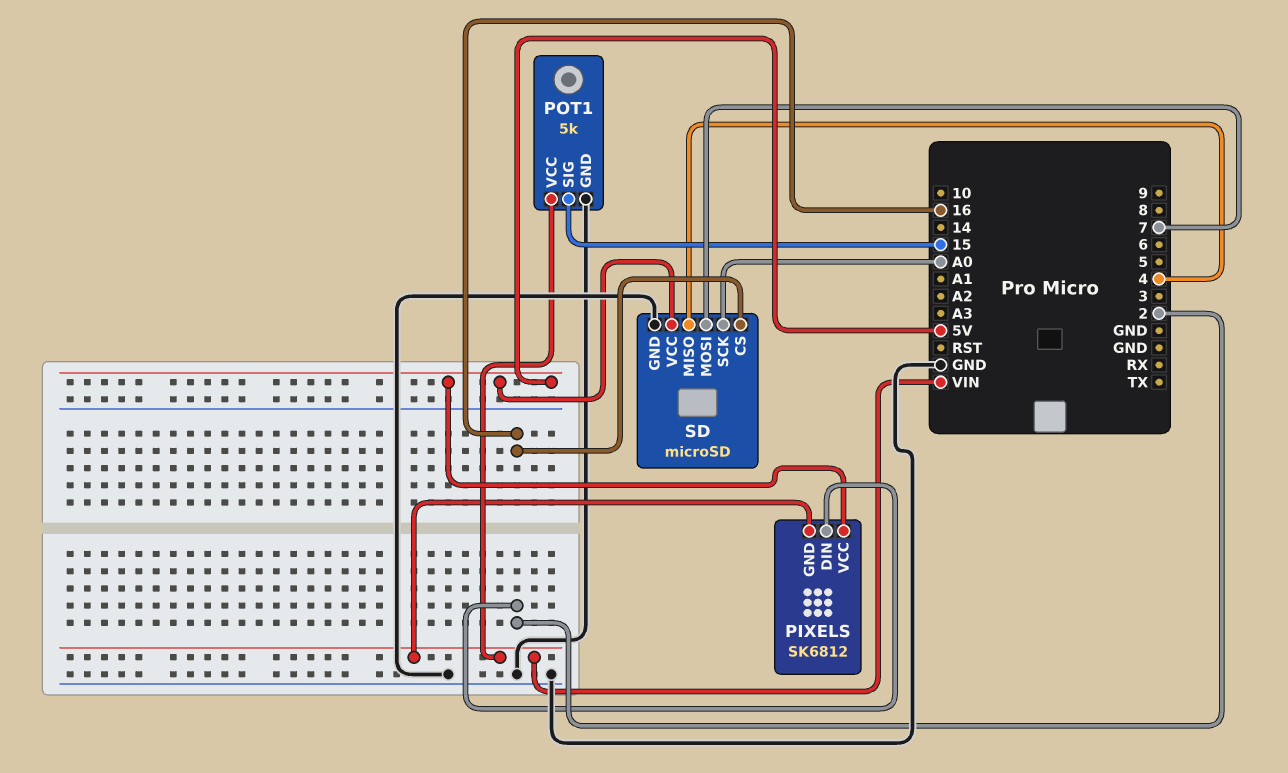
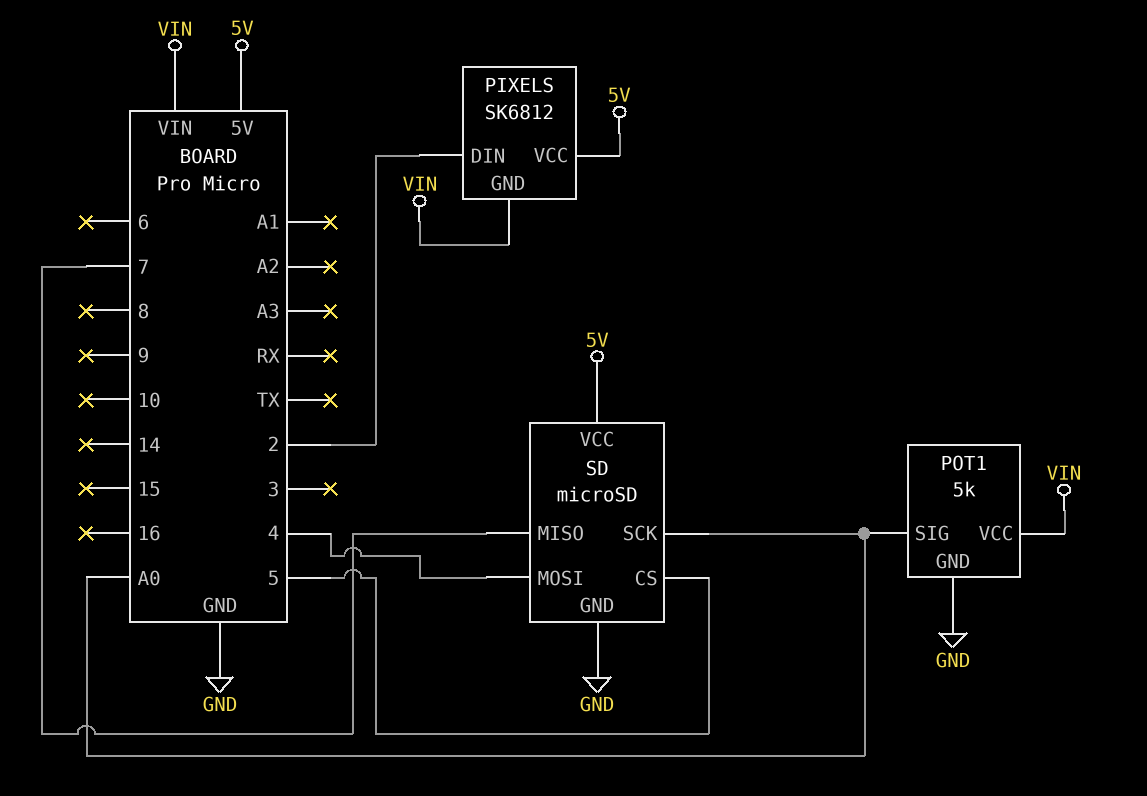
POT1 pin SIG: 15 -> A0
SD pin CS: 16 -> 5
SD pin MISO: 4 -> 7
SD pin MOSI: 7 -> 4

